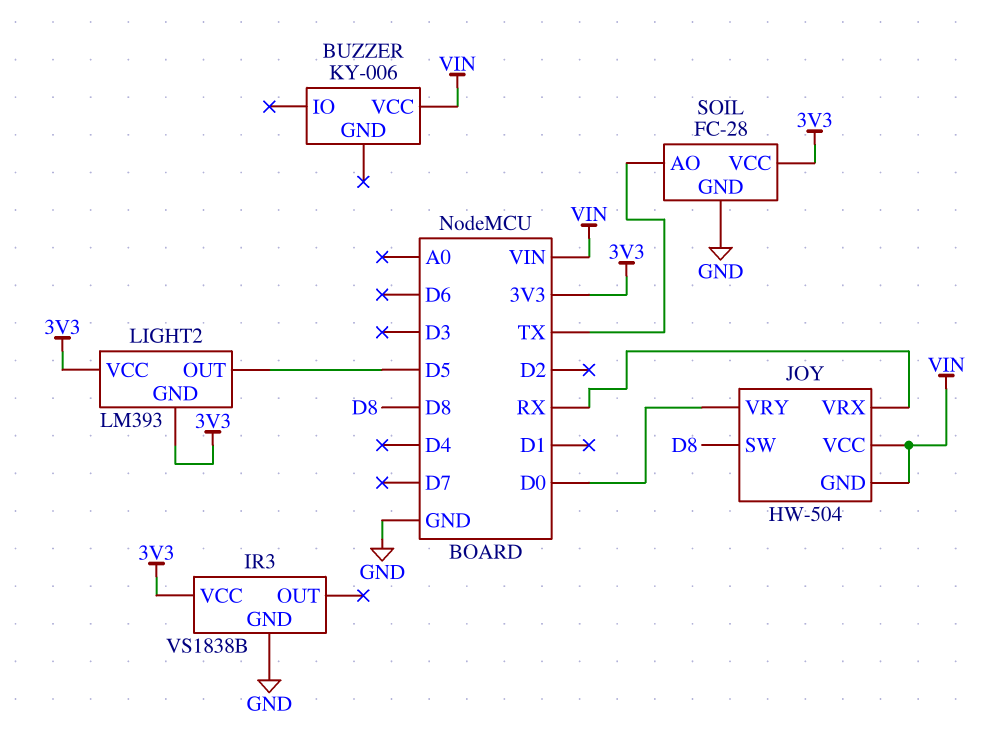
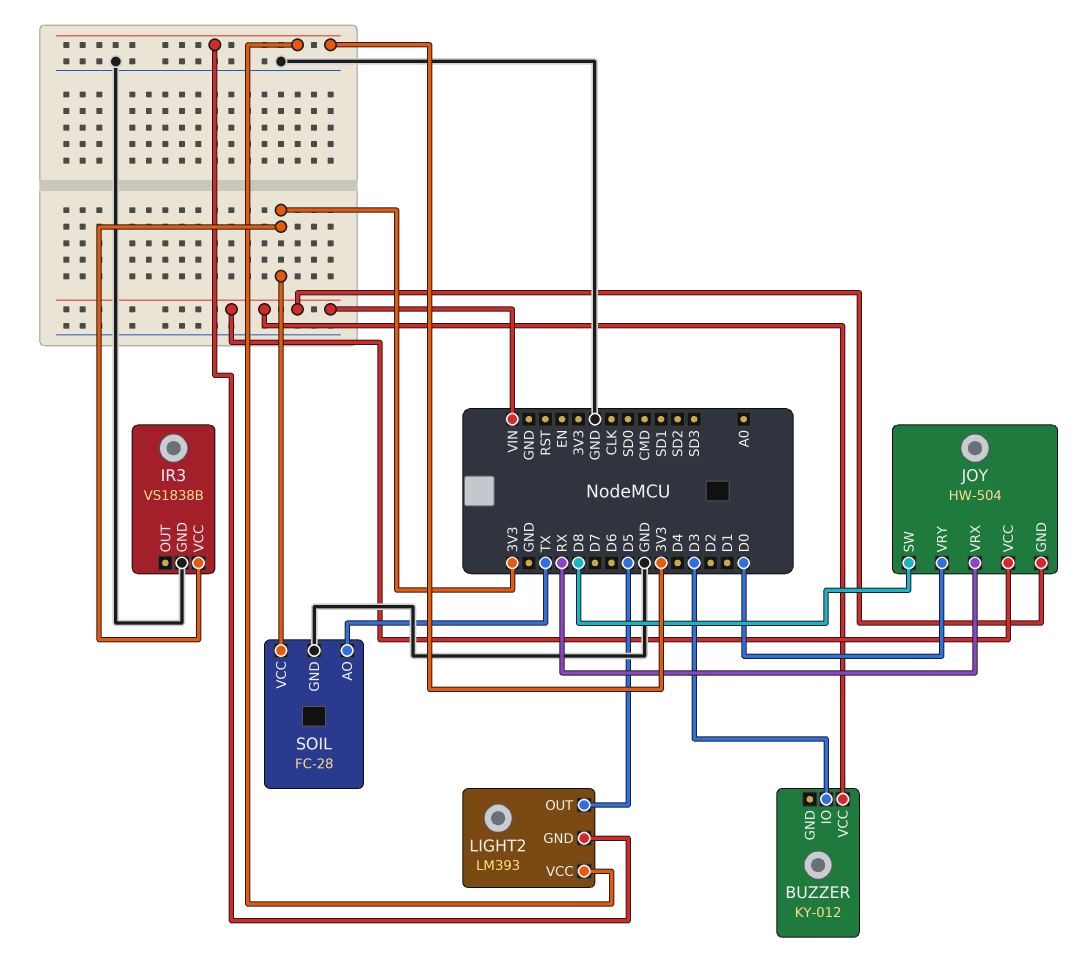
BUZZER: KY-006 -> KY-012
BUZZER pin IO: none -> D3

